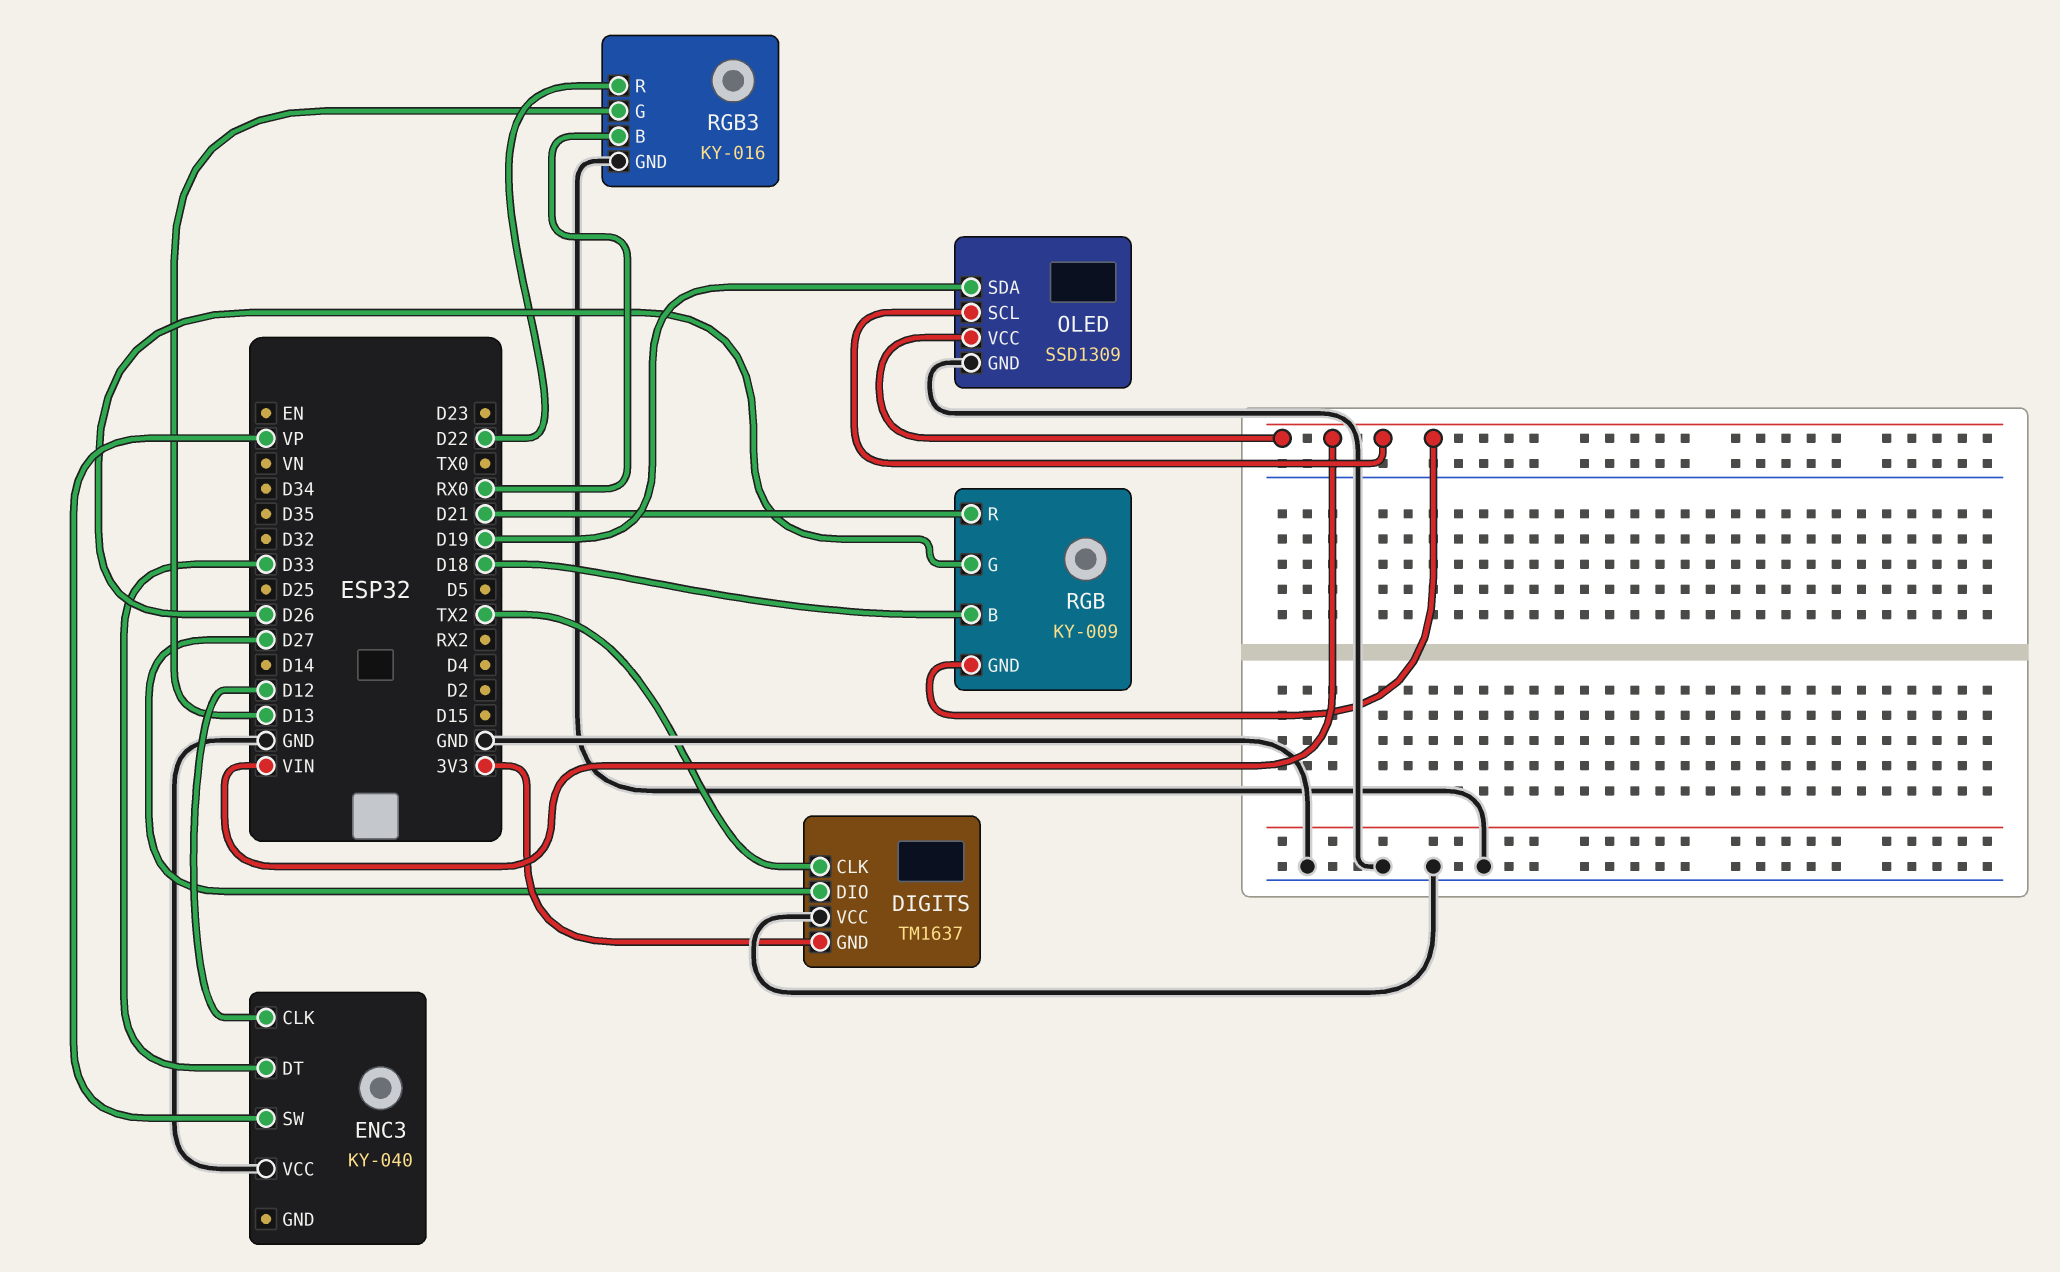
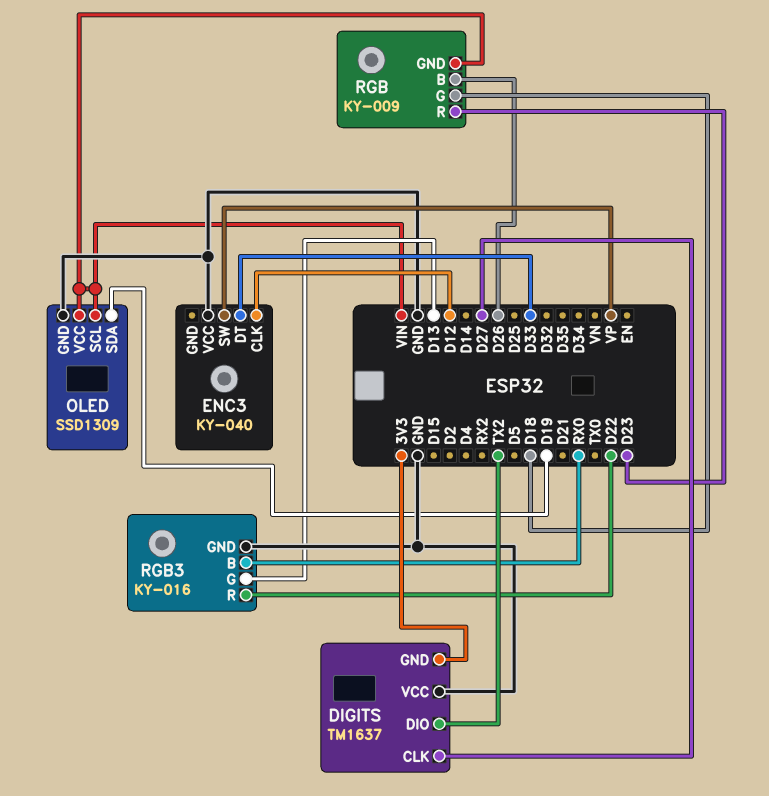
DIGITS pin CLK: TX2 -> D27
DIGITS pin DIO: D27 -> TX2
RGB pin B: D18 -> D26
RGB pin G: D26 -> D18
RGB pin R: D21 -> D23

